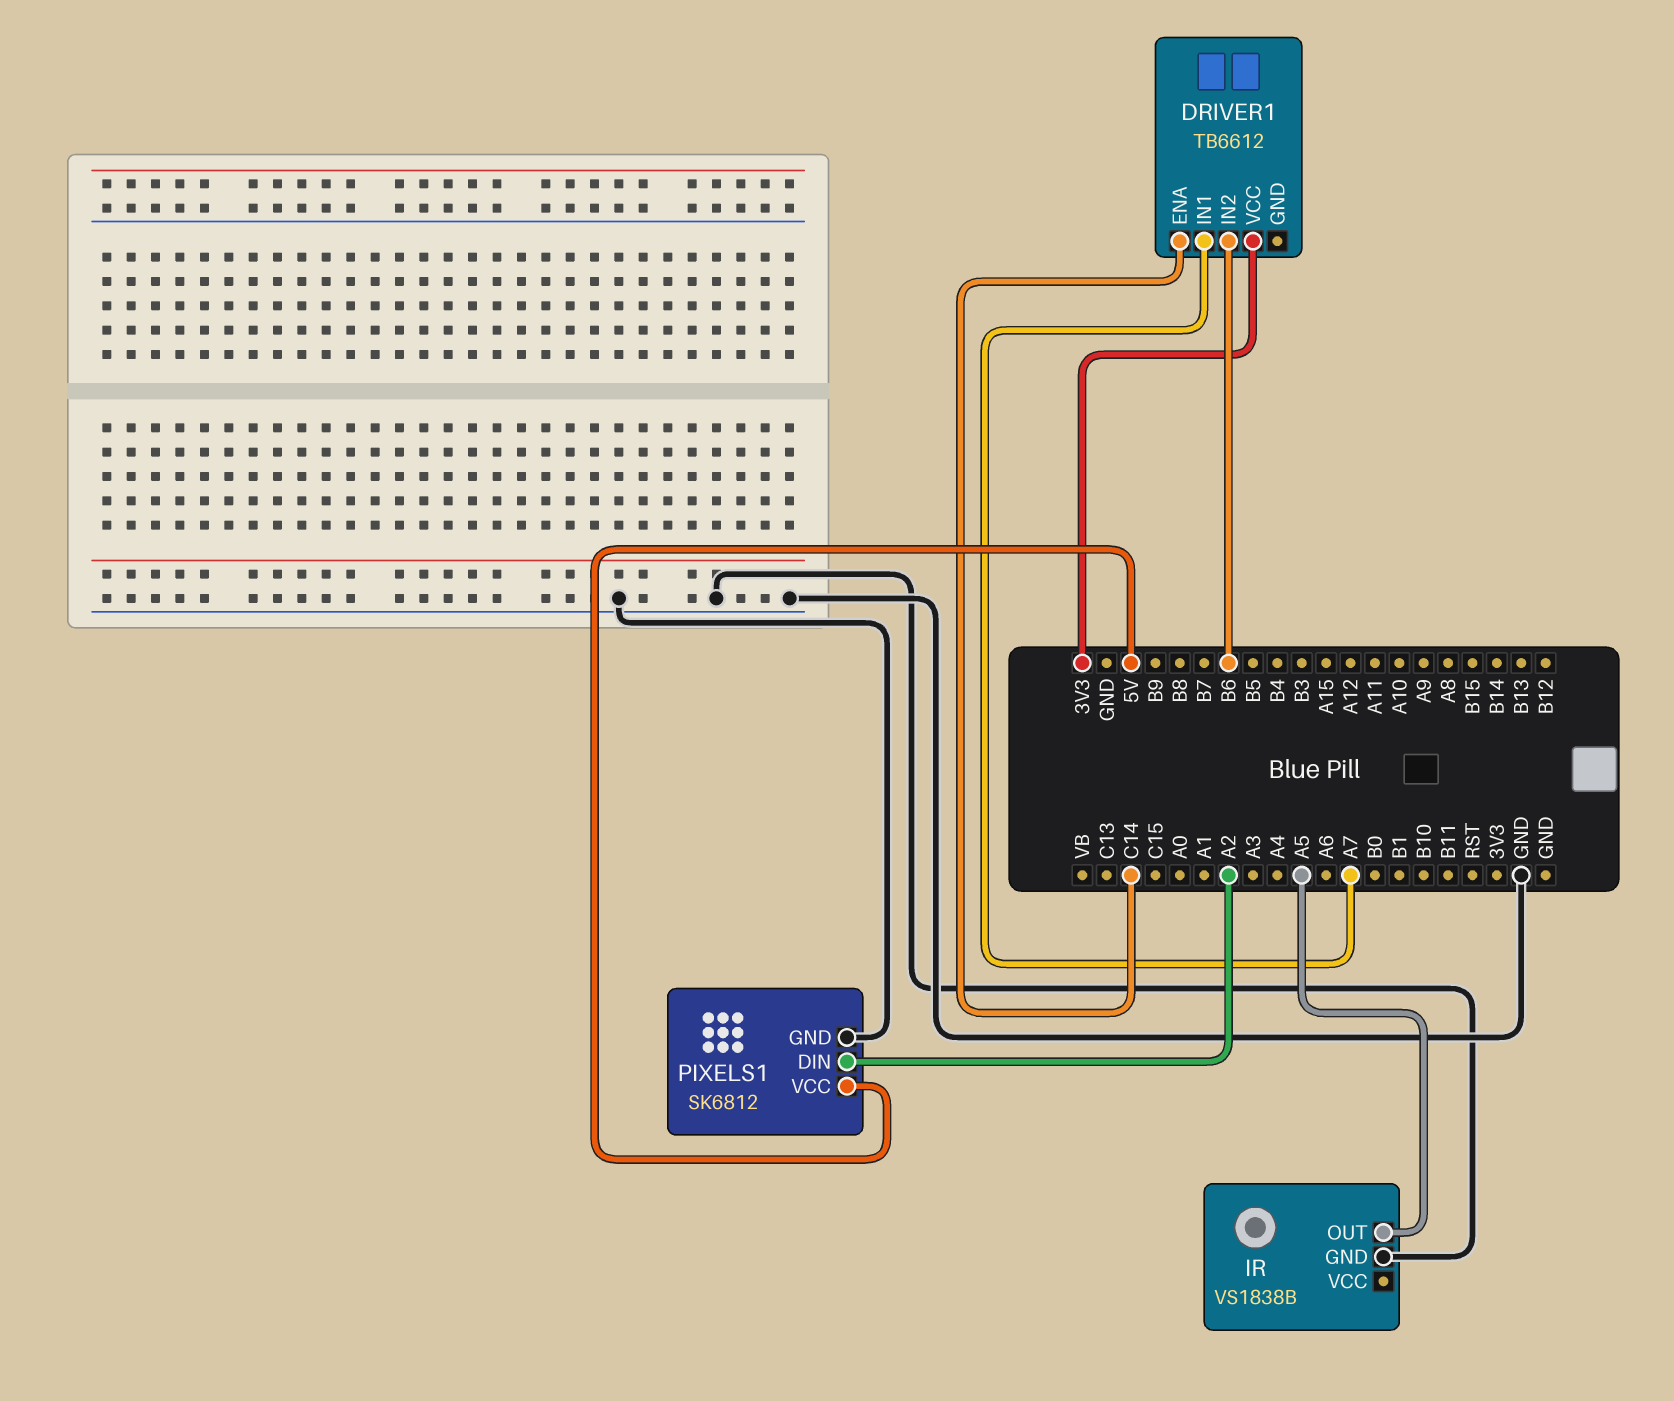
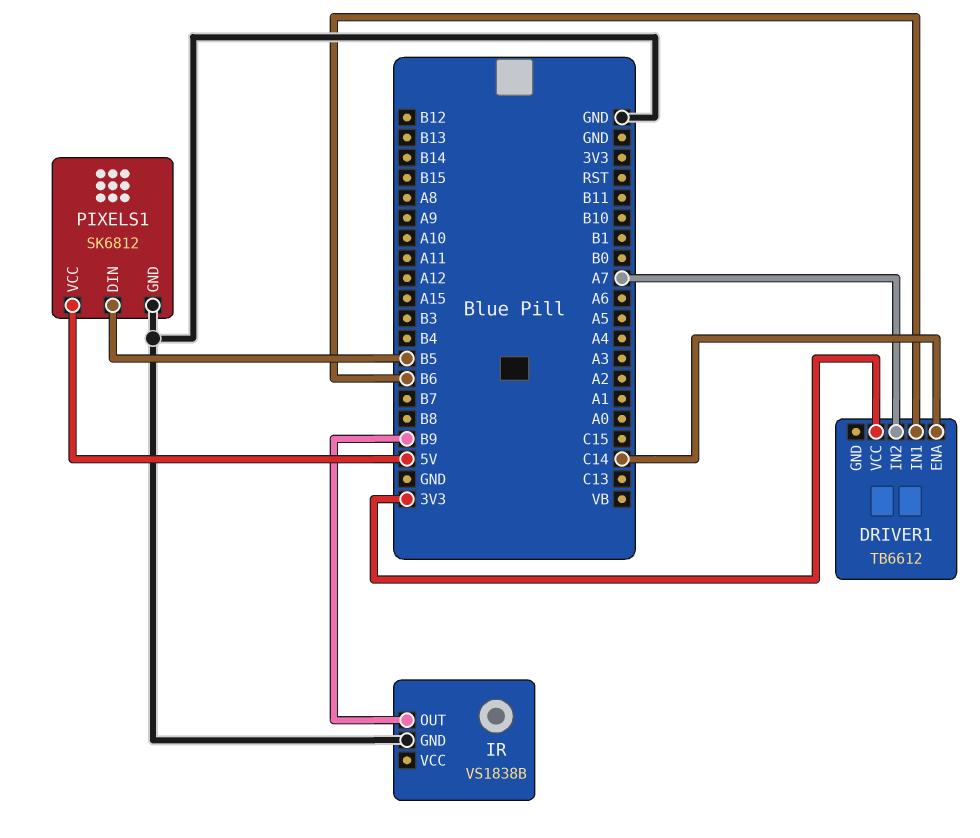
DRIVER1 pin IN1: A7 -> B6
DRIVER1 pin IN2: B6 -> A7
IR pin OUT: A5 -> B9
PIXELS1 pin DIN: A2 -> B5

